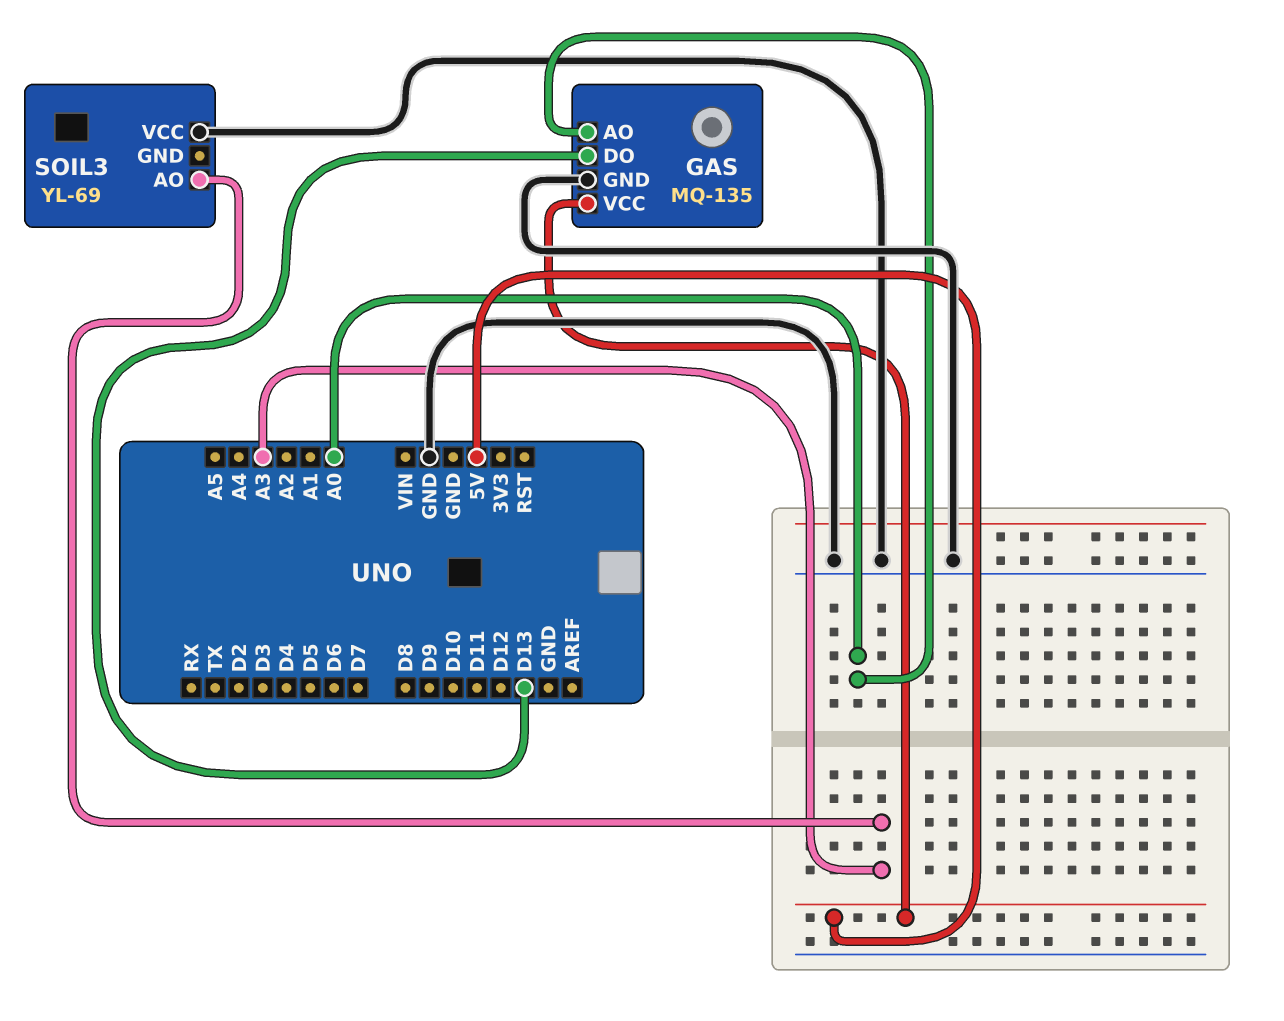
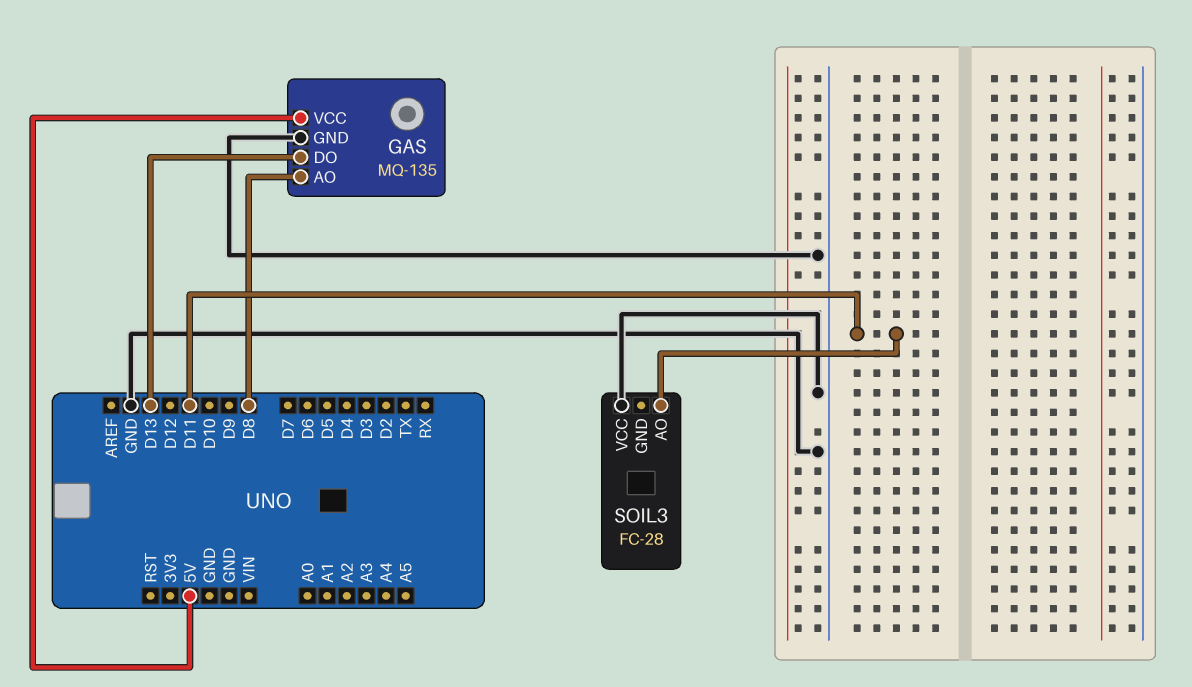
GAS pin AO: A0 -> D8
SOIL3: YL-69 -> FC-28
SOIL3 pin AO: A3 -> D11

